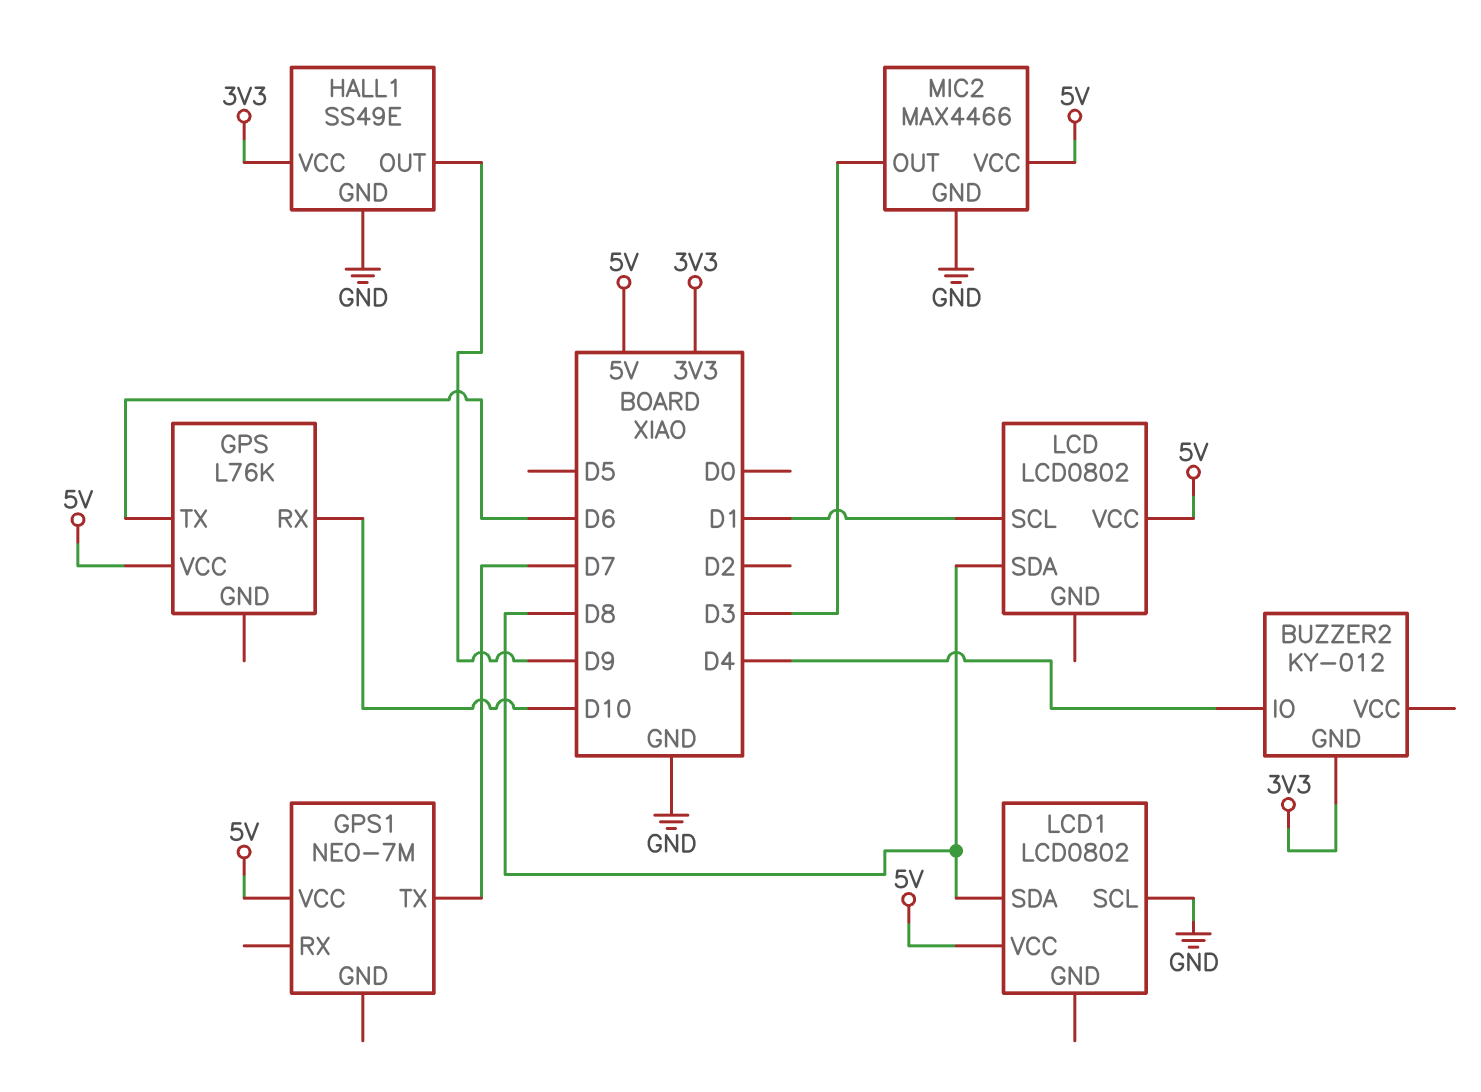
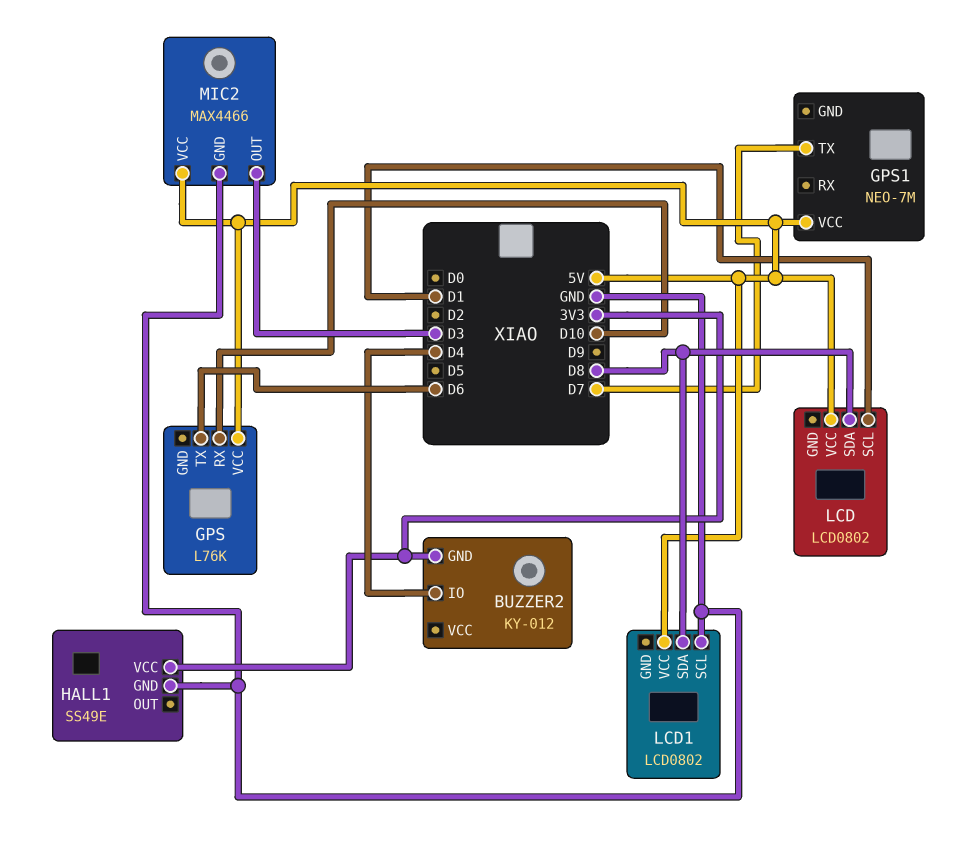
HALL1 pin OUT: D9 -> none

